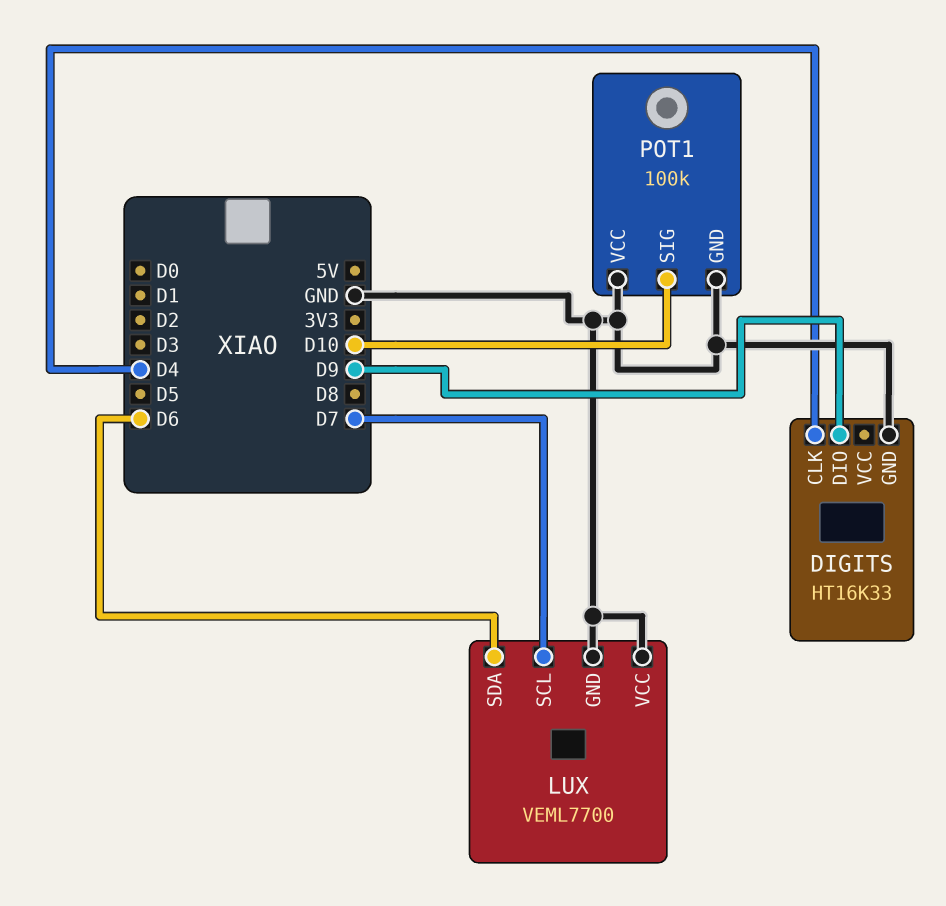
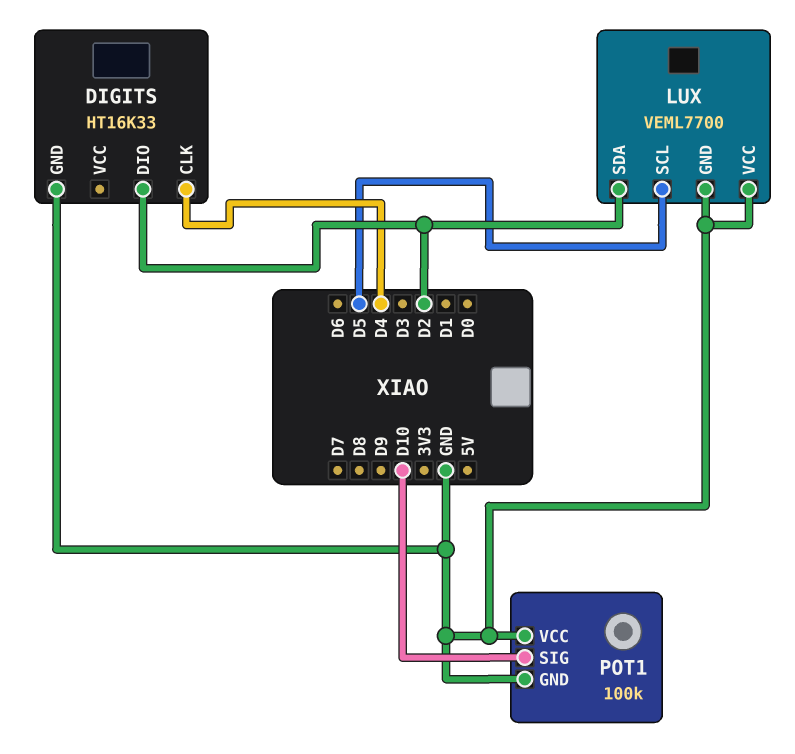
DIGITS pin DIO: D9 -> D2
LUX pin SCL: D7 -> D5
LUX pin SDA: D6 -> D2

